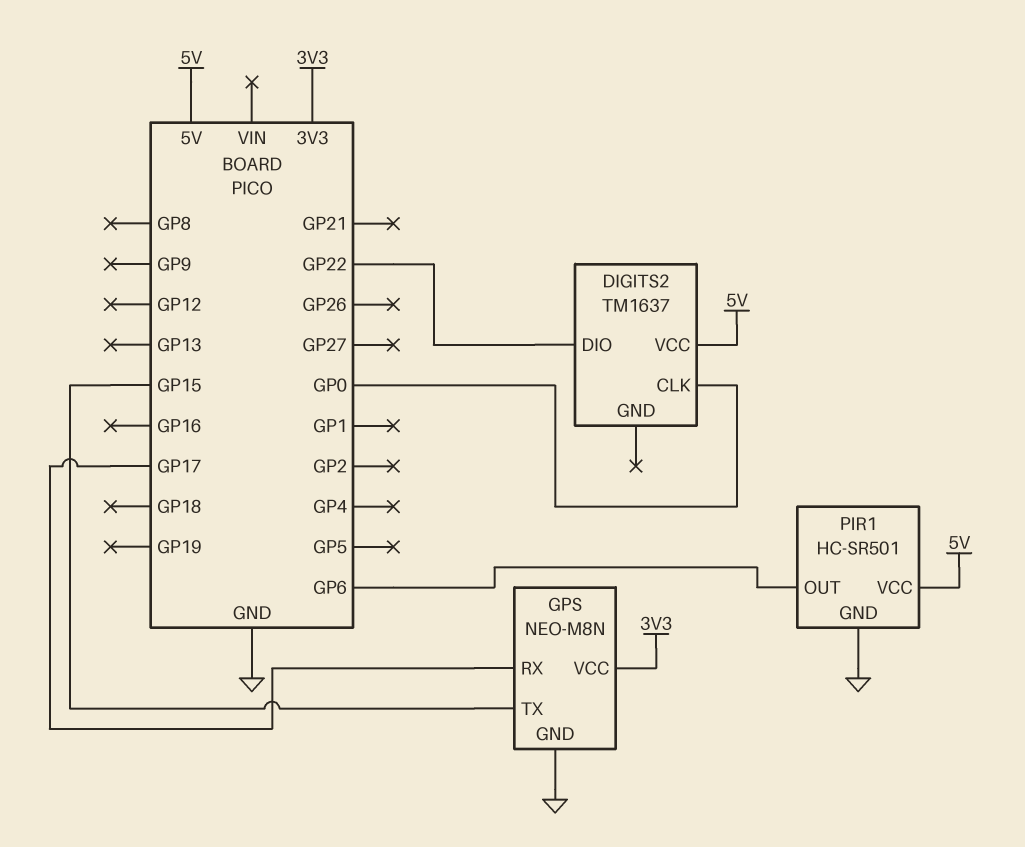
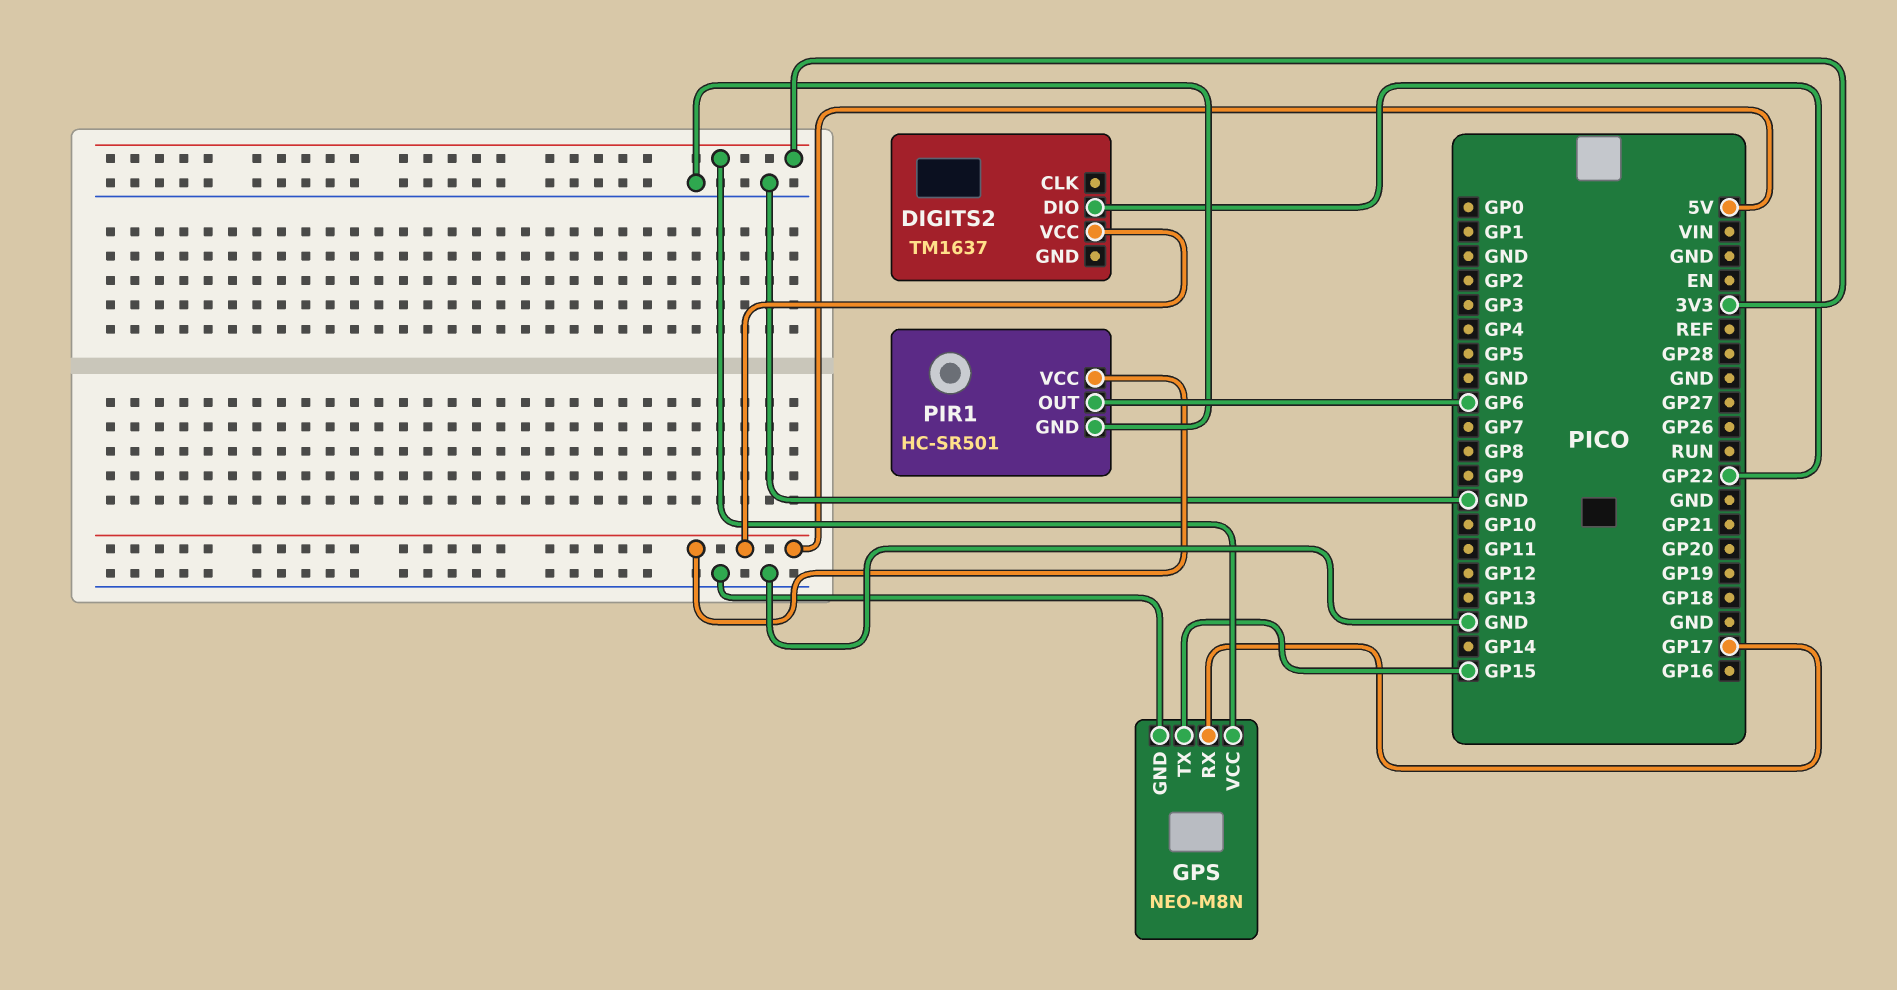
DIGITS2 pin CLK: GP0 -> none

